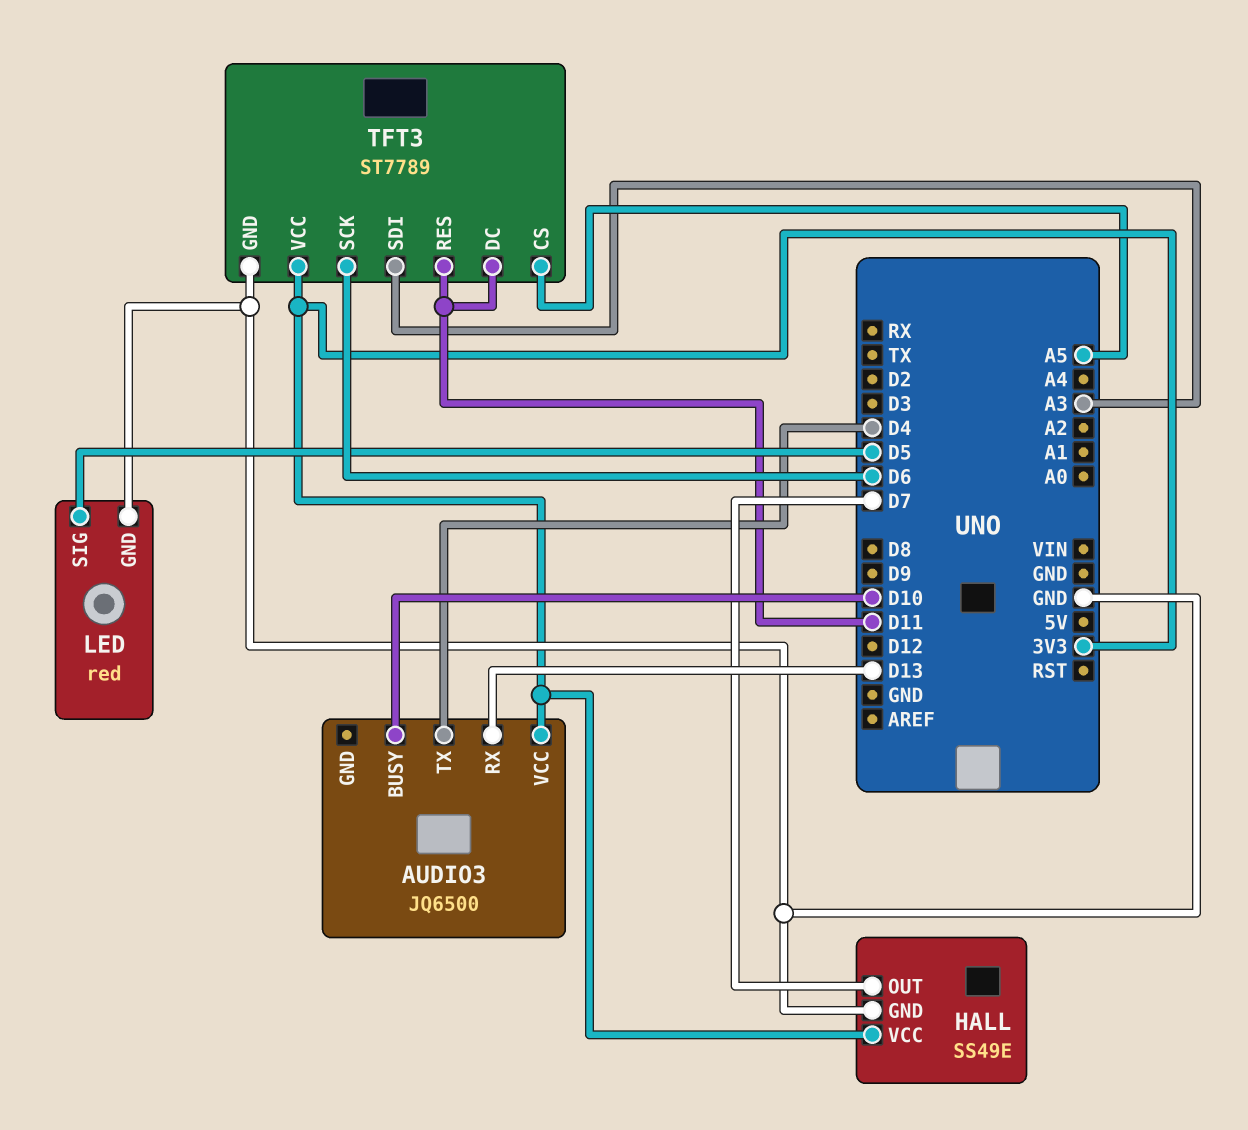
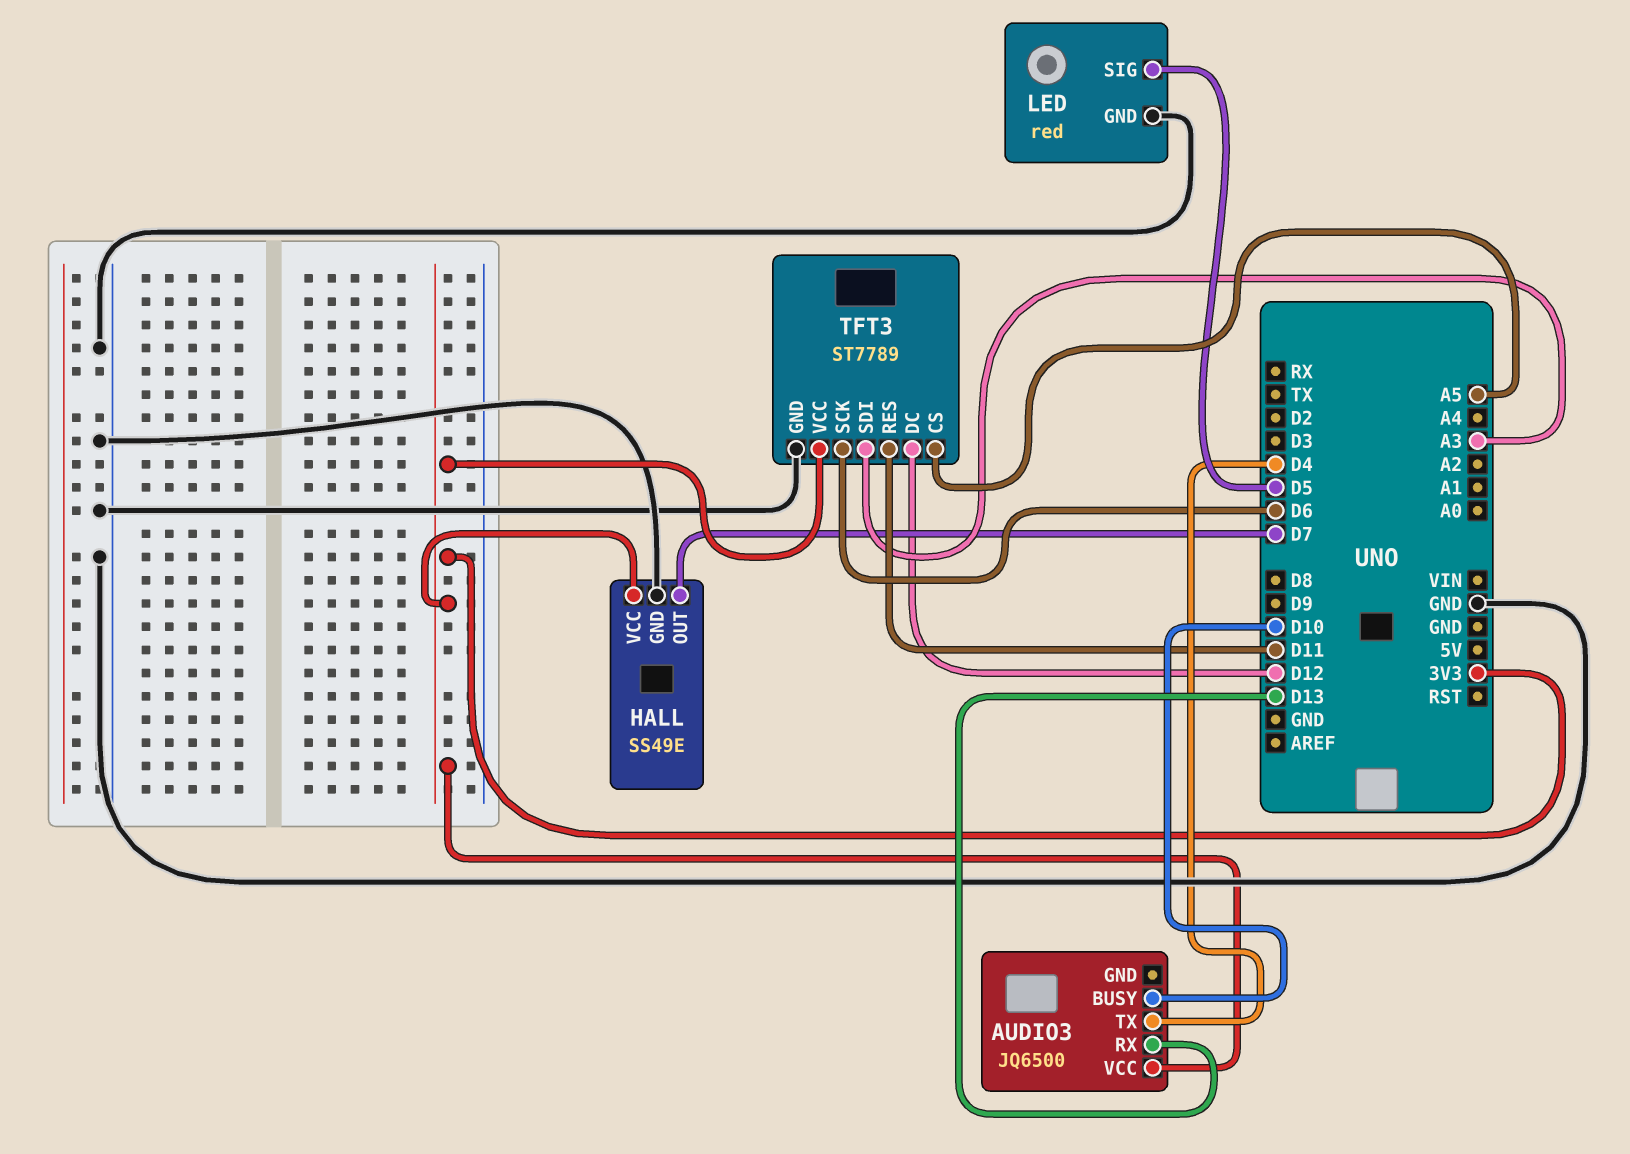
TFT3 pin DC: D11 -> D12

